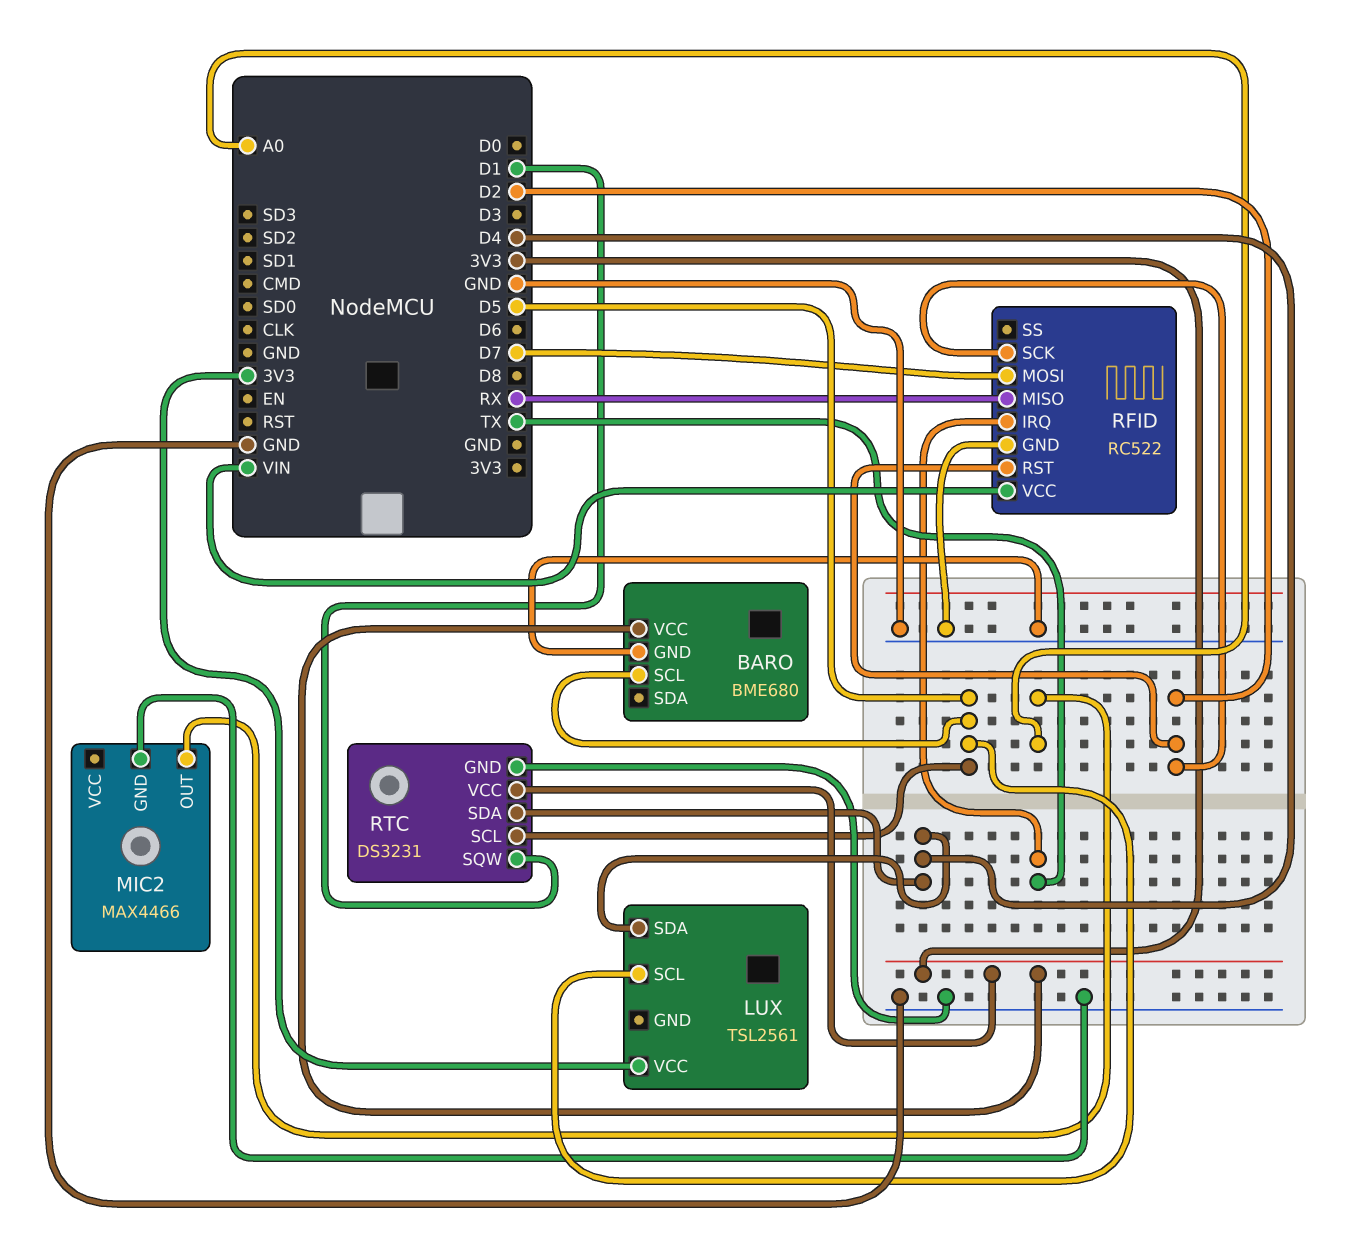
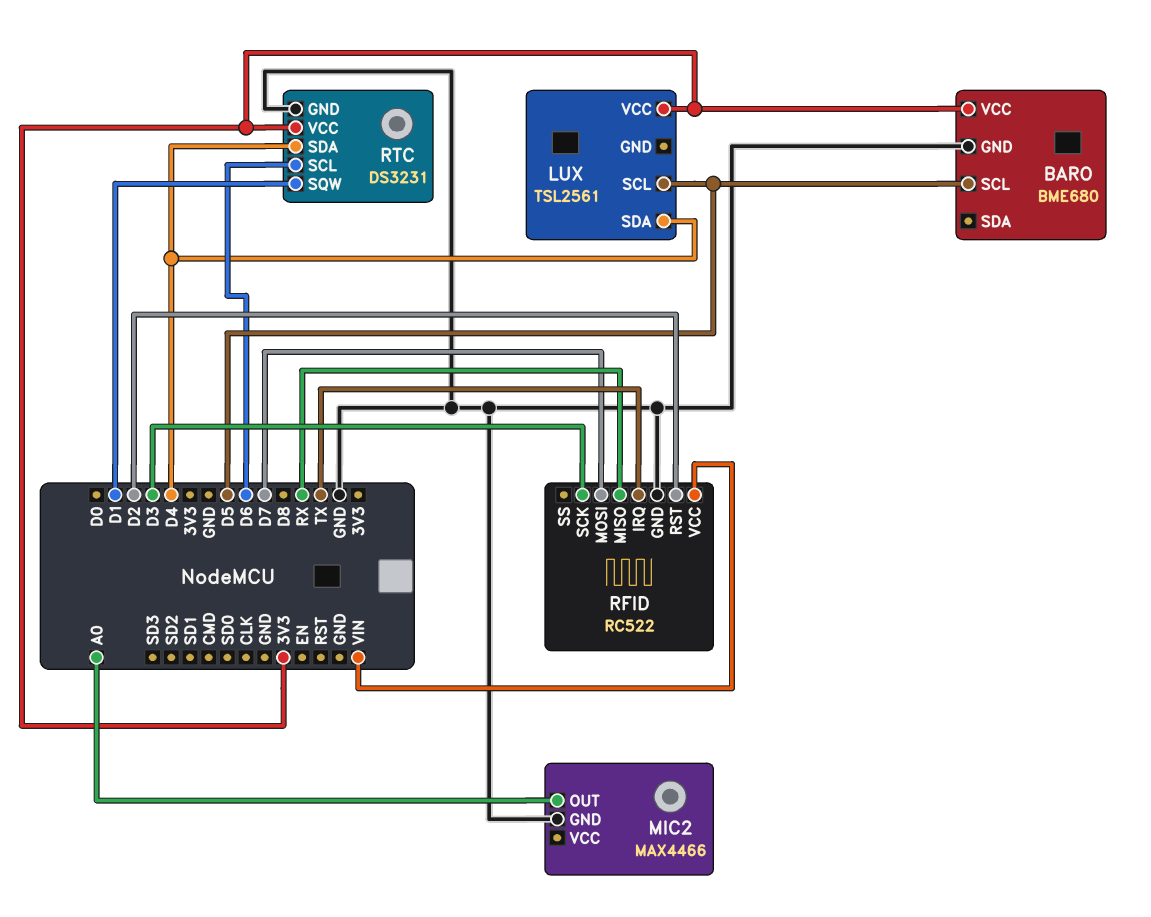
RFID pin SCK: D2 -> D3
RTC pin SCL: D5 -> D6

